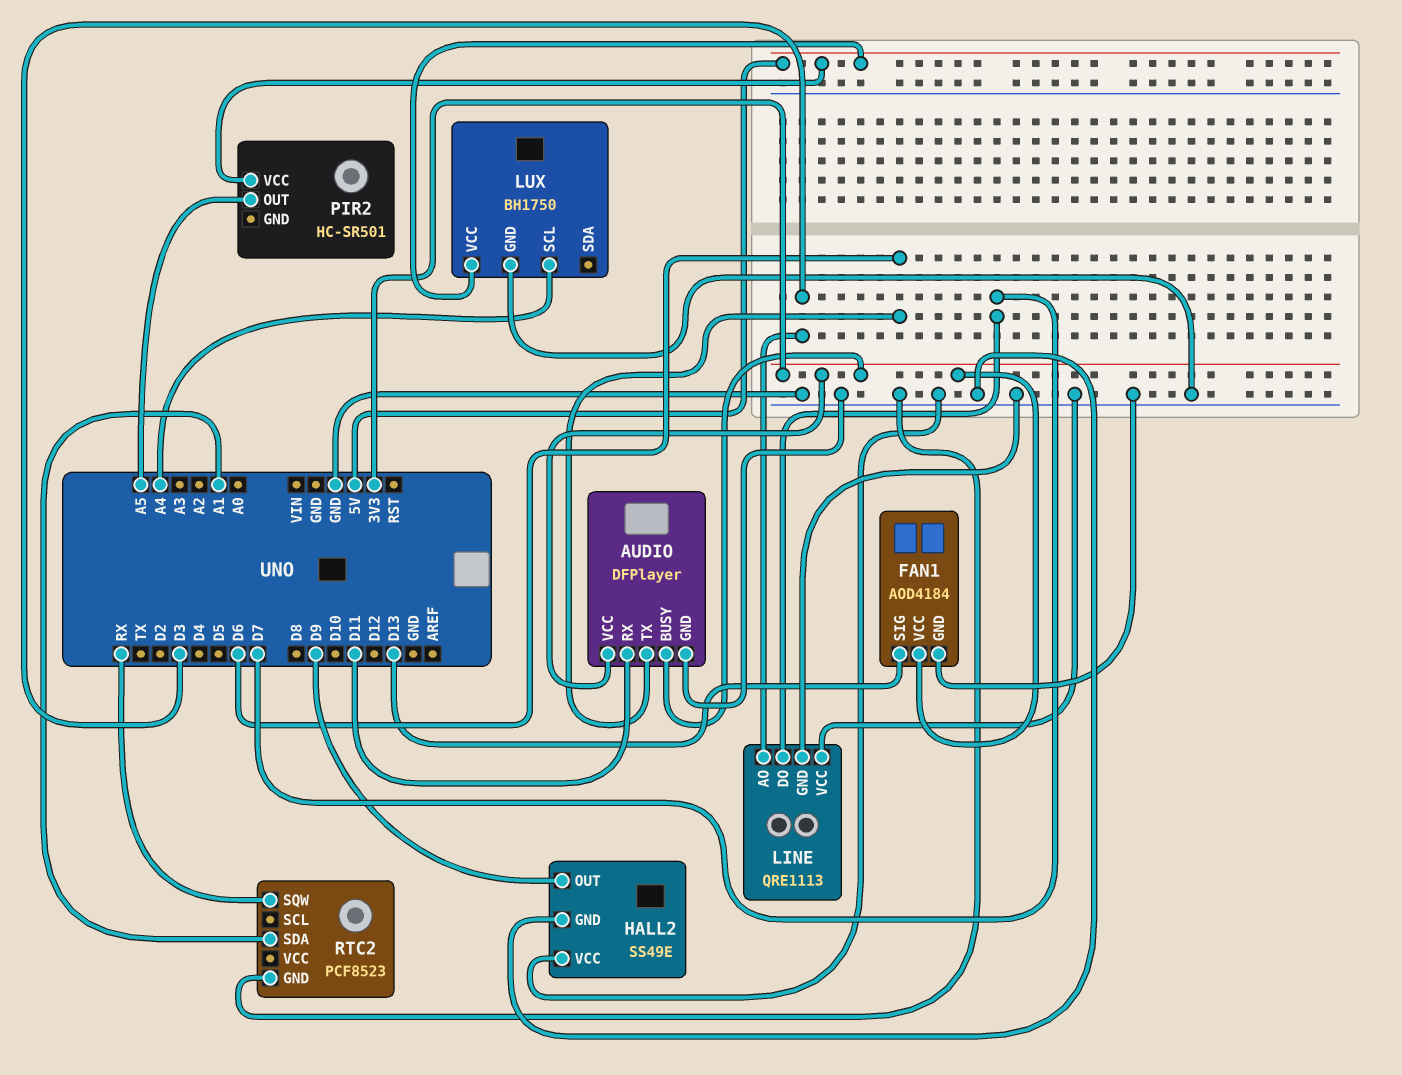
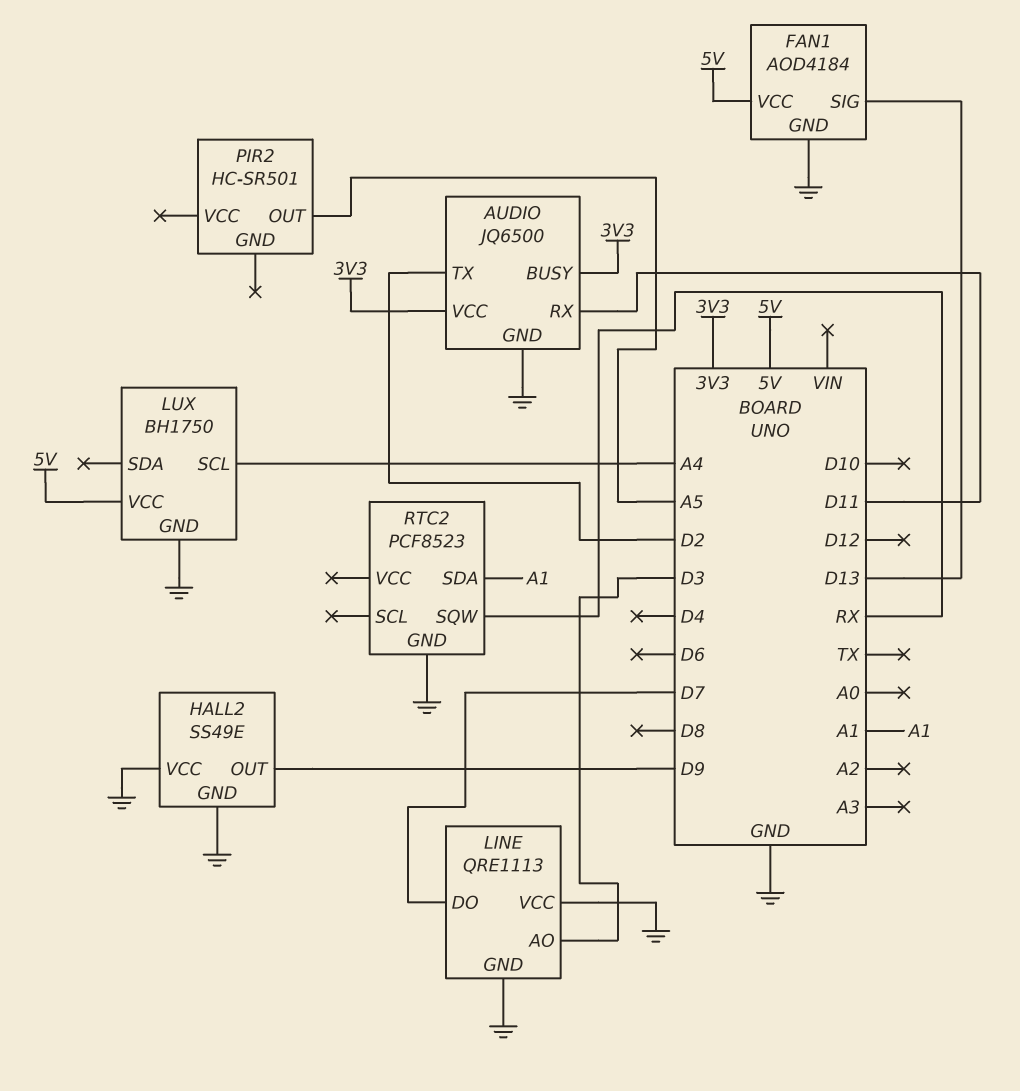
AUDIO: DFPlayer -> JQ6500
AUDIO pin TX: D6 -> D2
FAN1 pin VCC: 3V3 -> 5V
PIR2 pin VCC: 5V -> none

